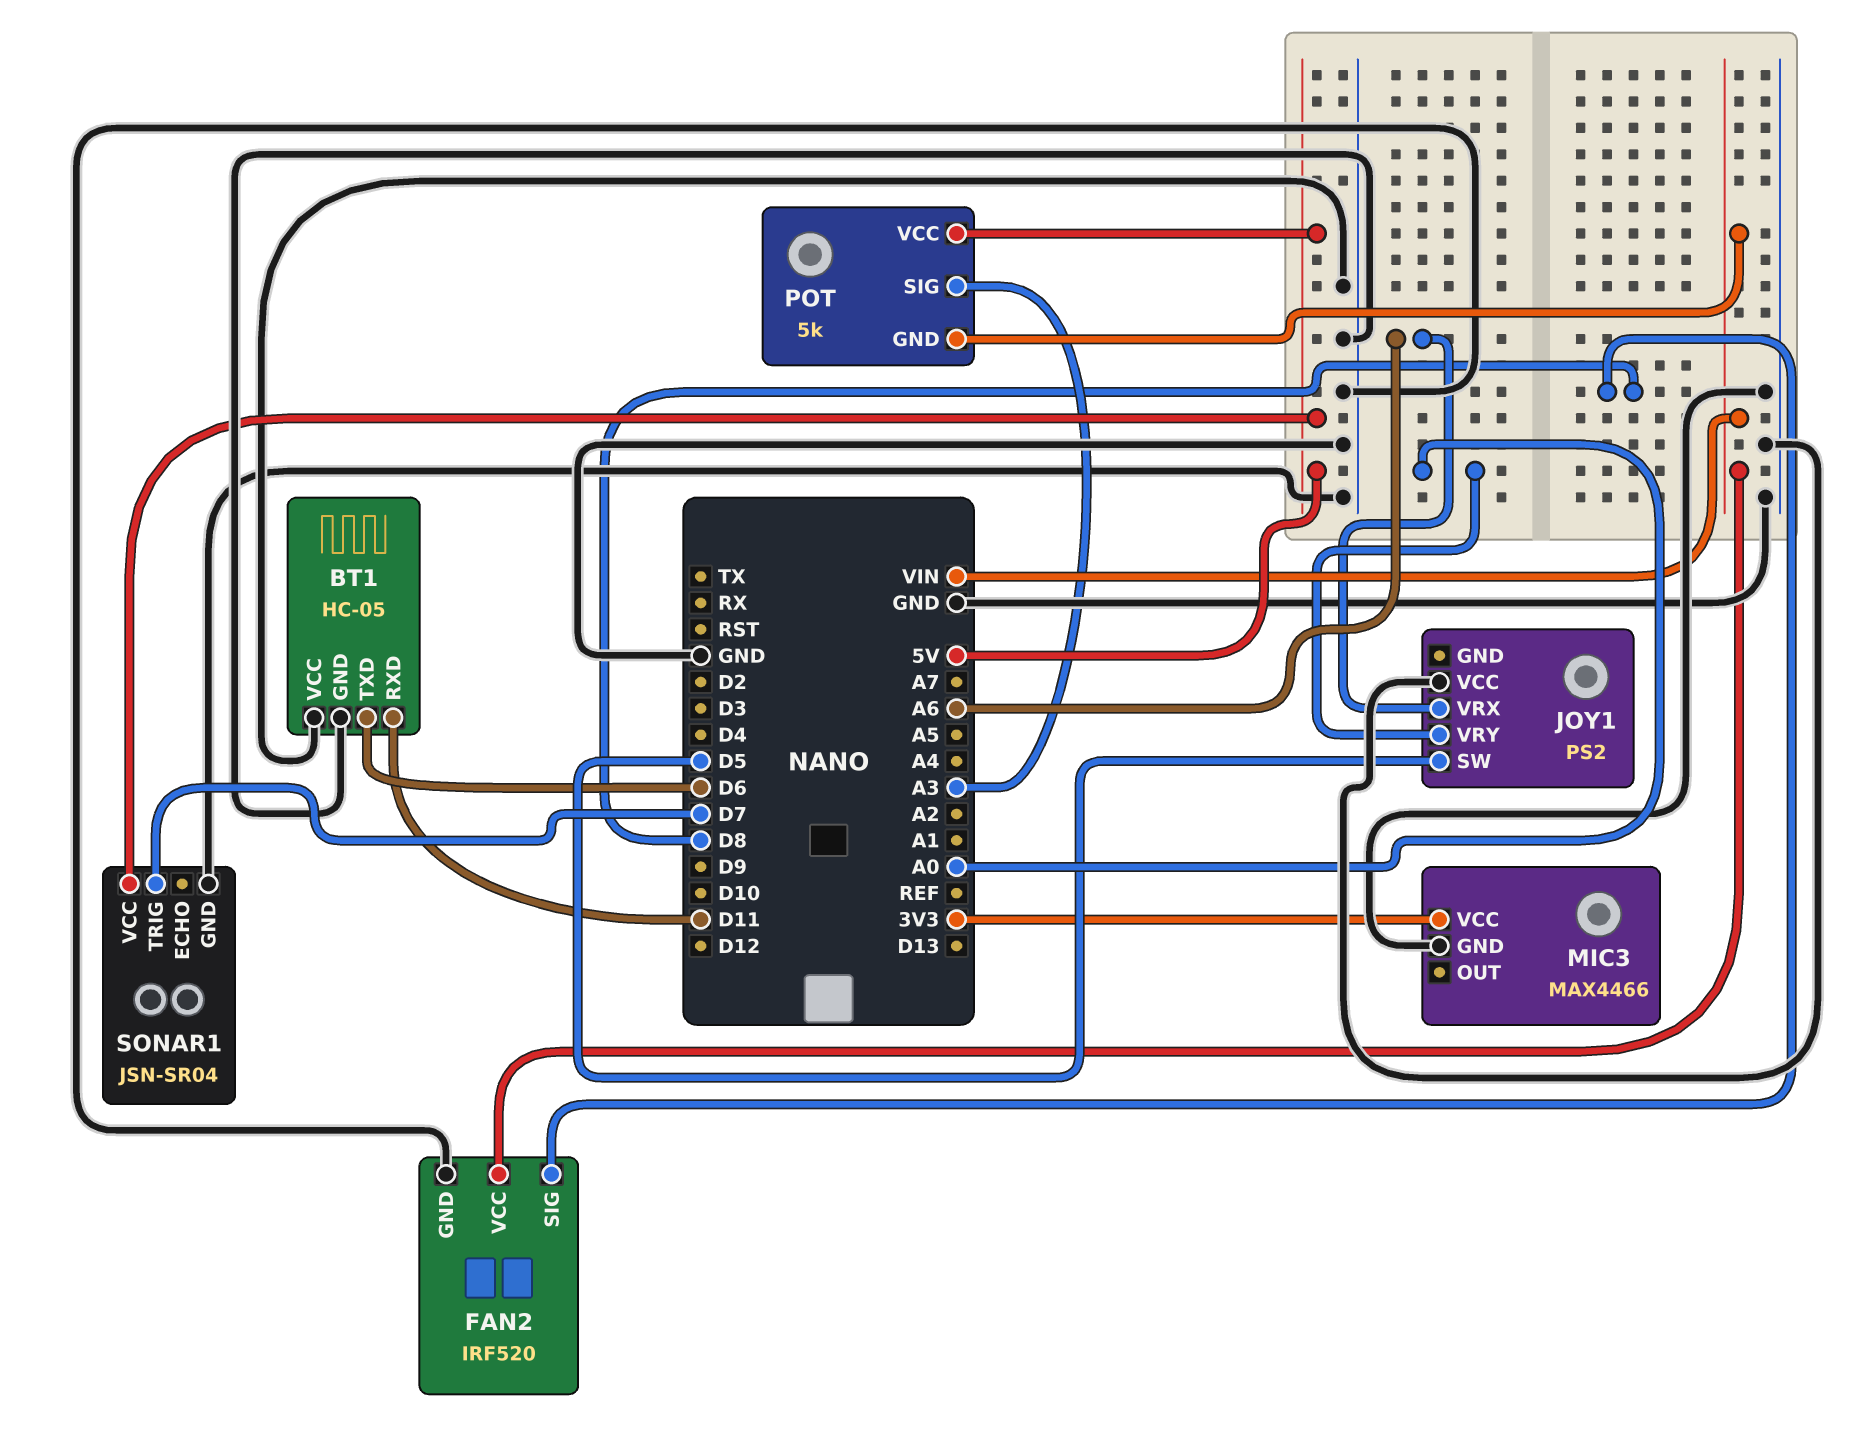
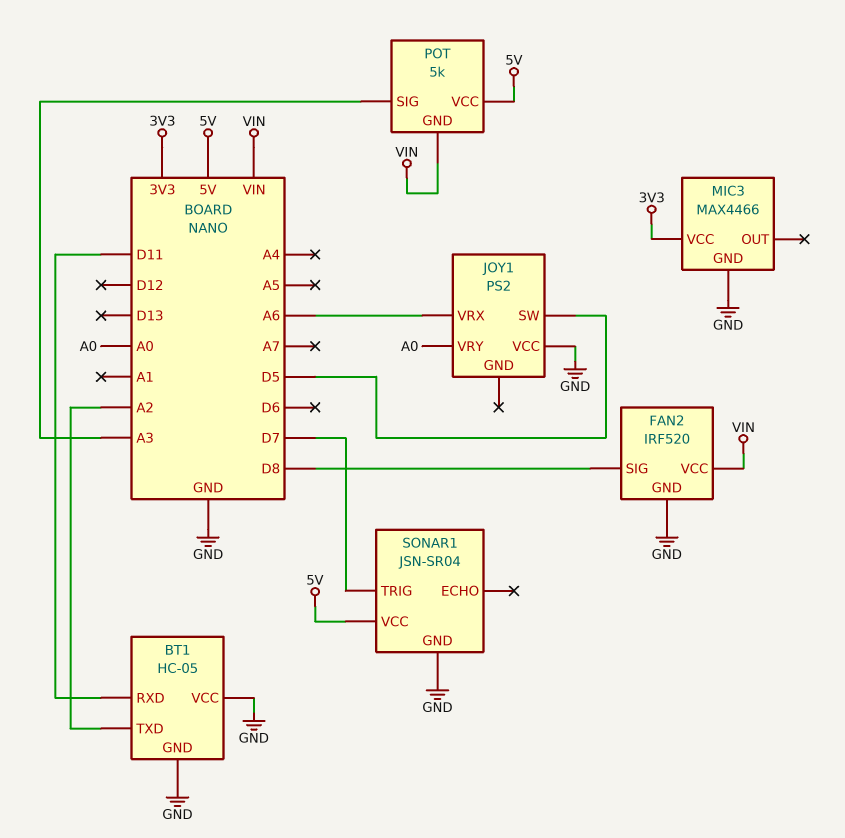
BT1 pin TXD: D6 -> A2

